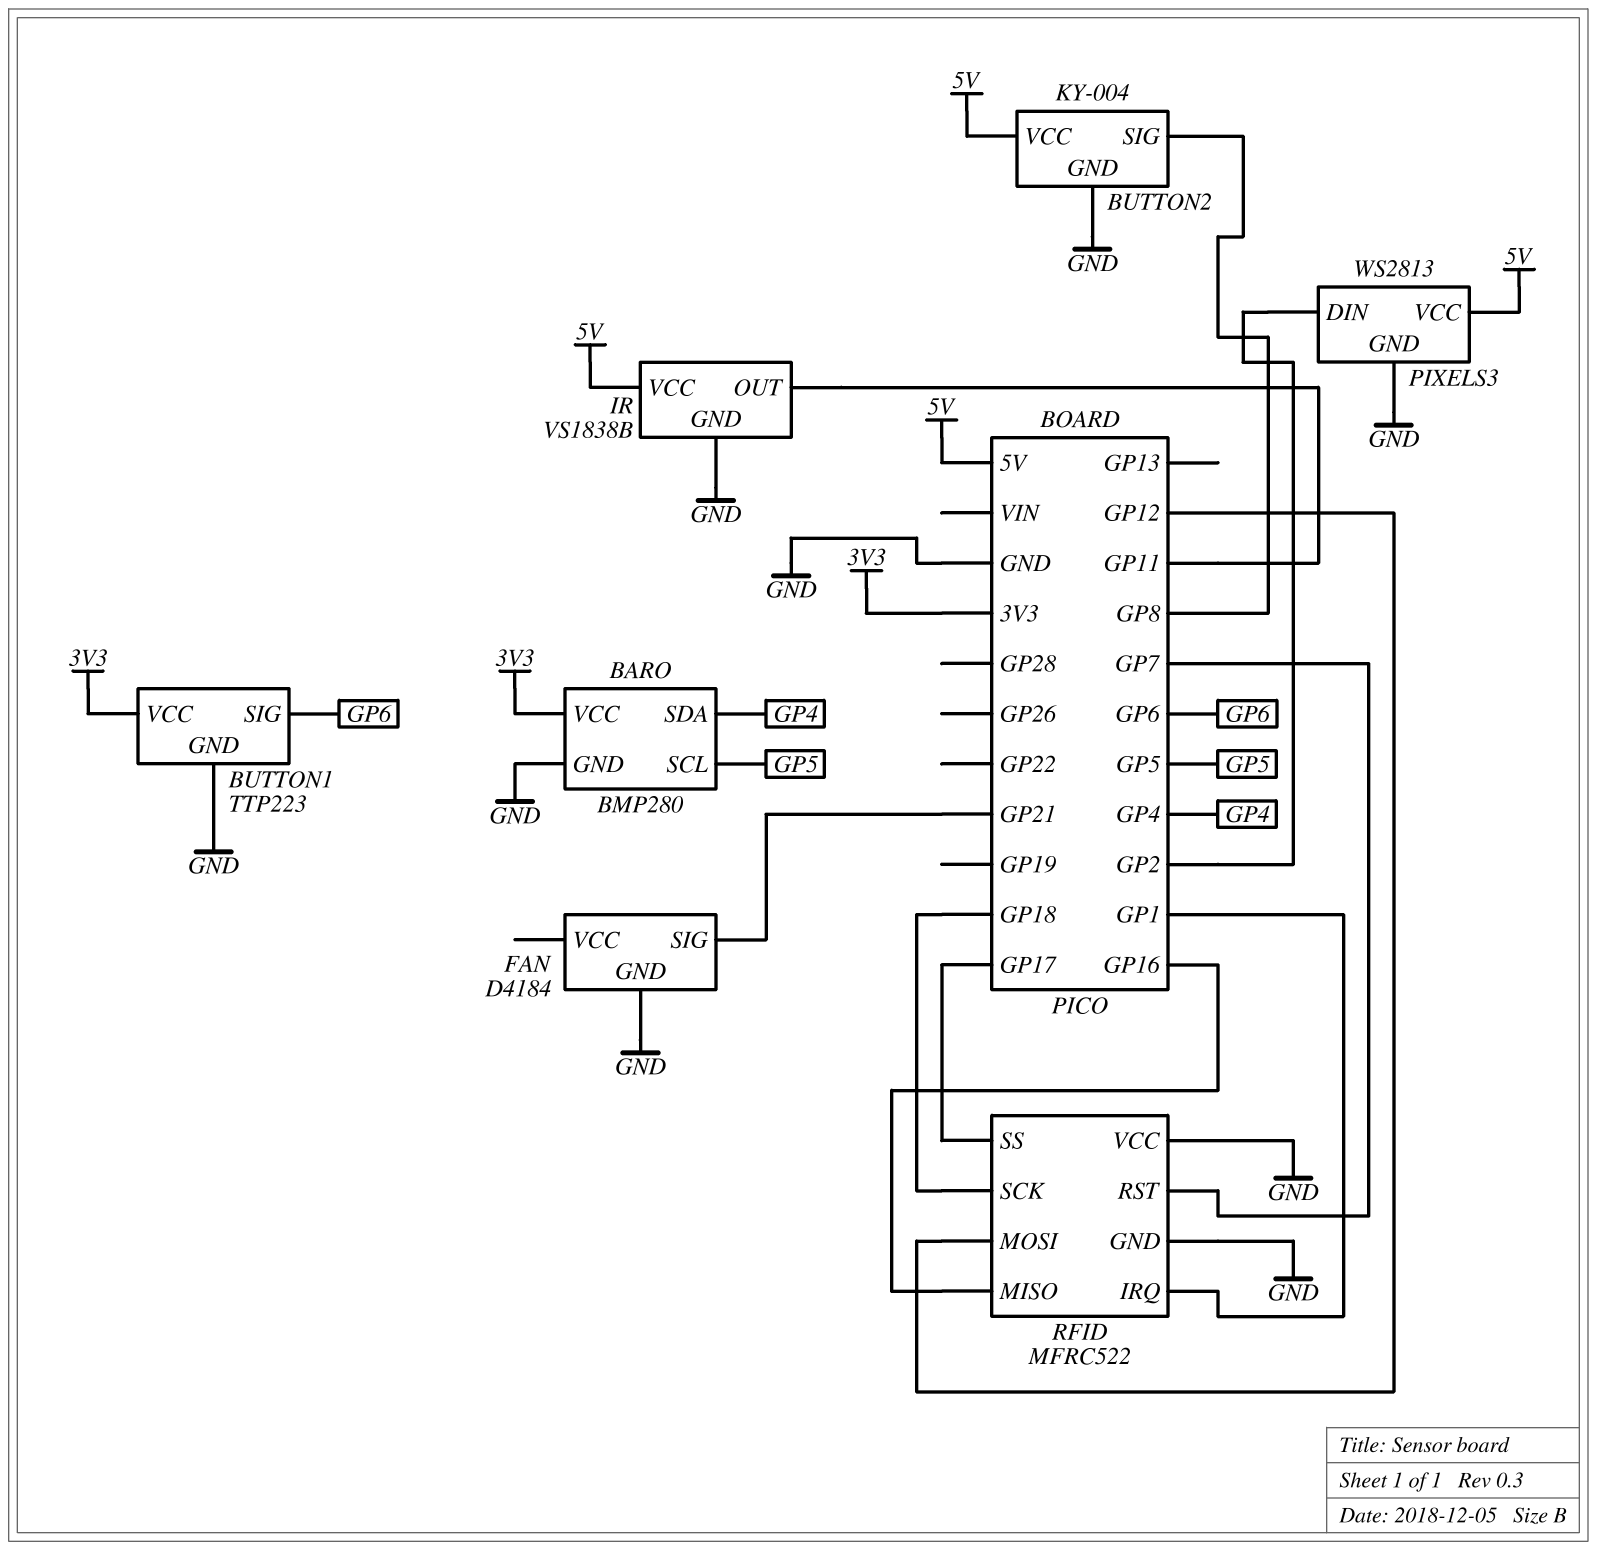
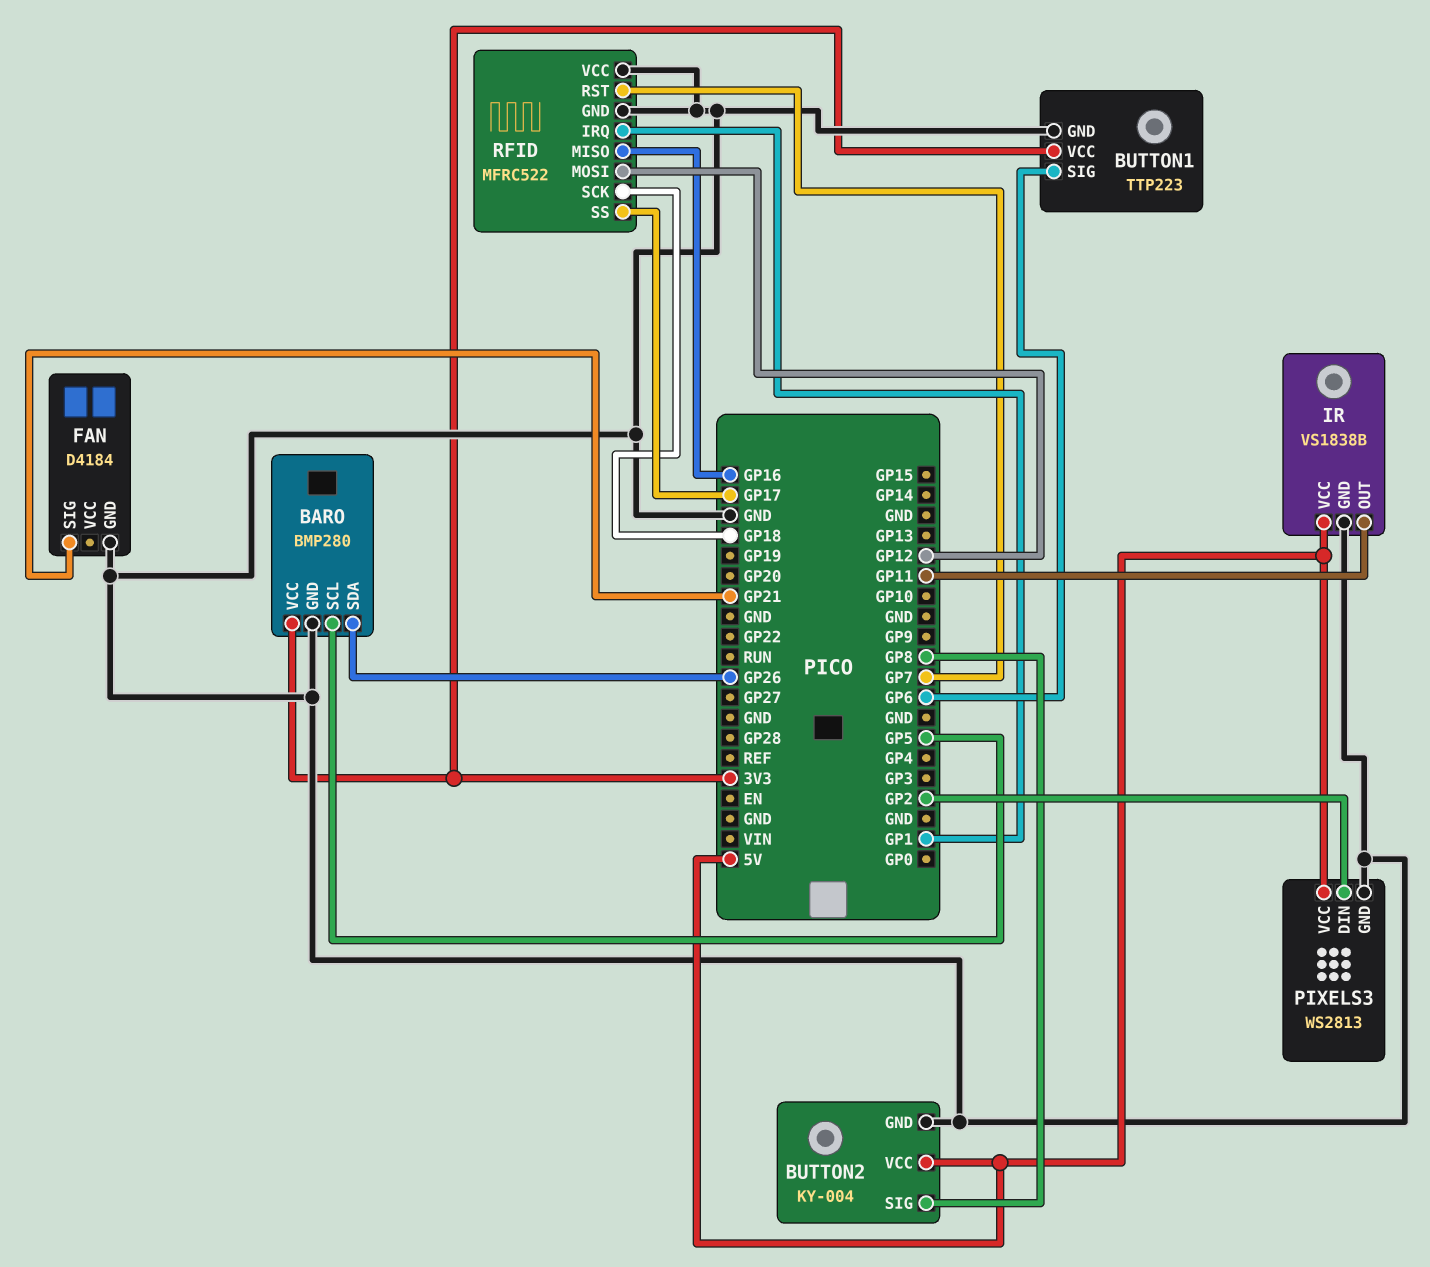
BARO pin SDA: GP4 -> GP26

